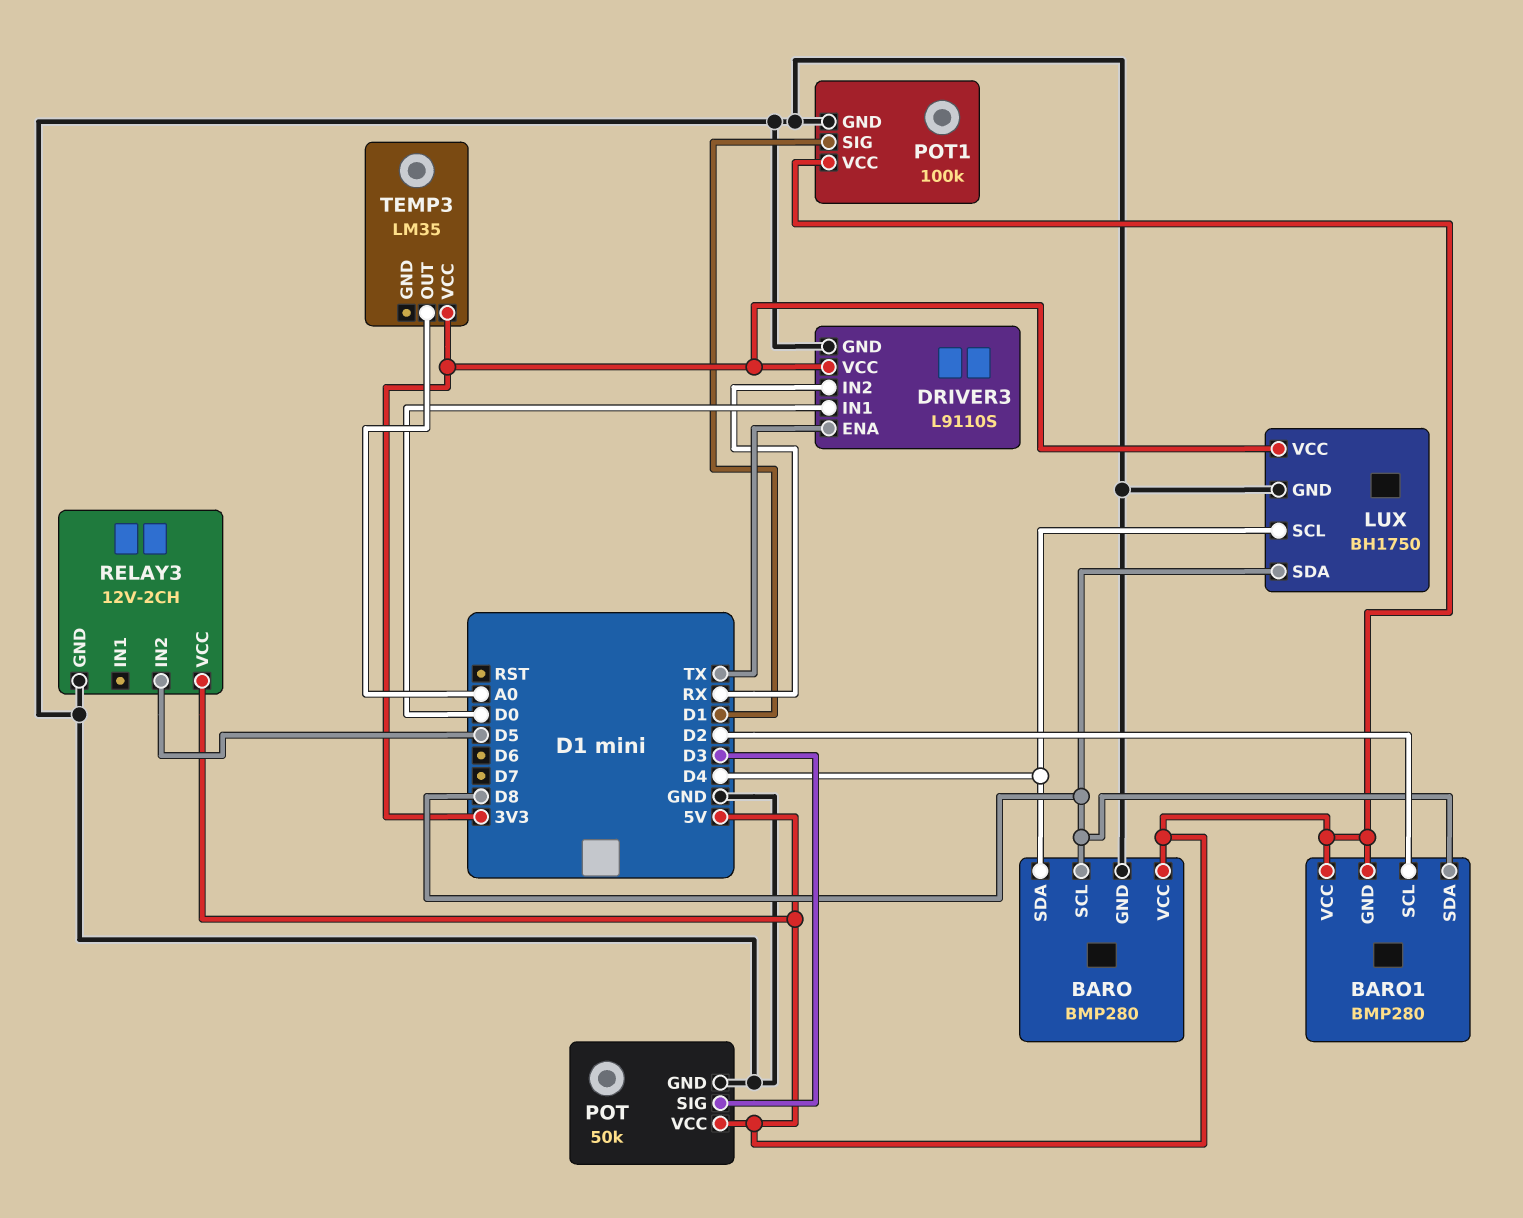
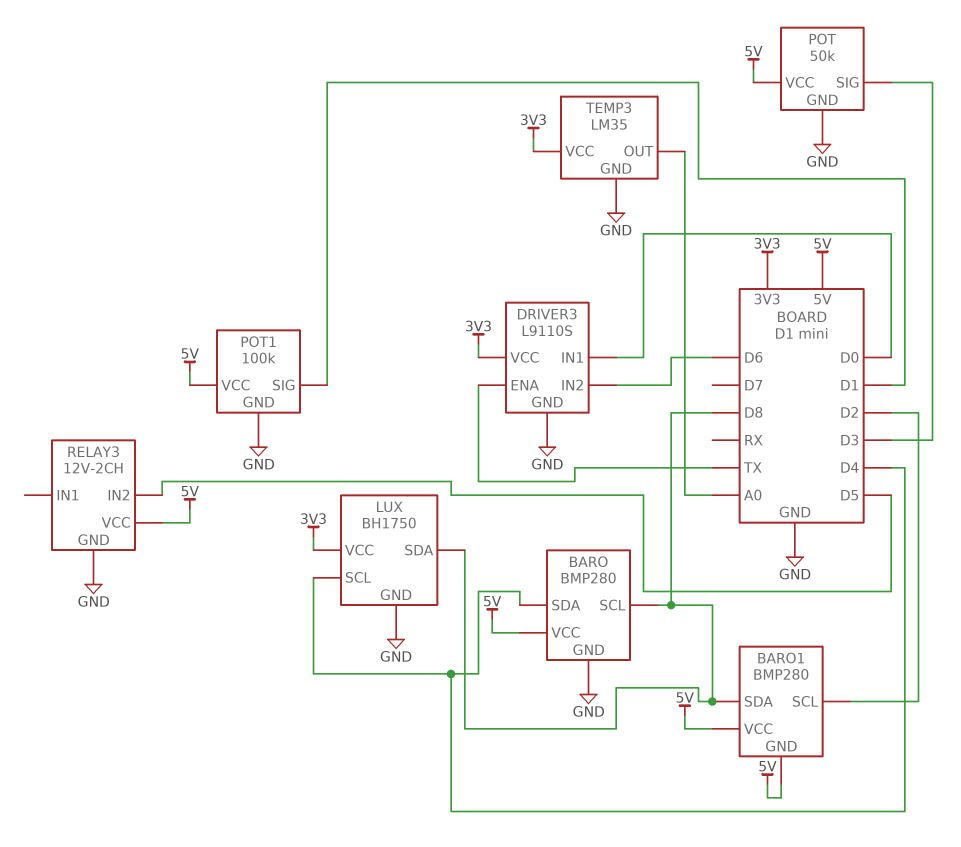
DRIVER3 pin IN2: RX -> D6
TEMP3 pin GND: none -> GND

